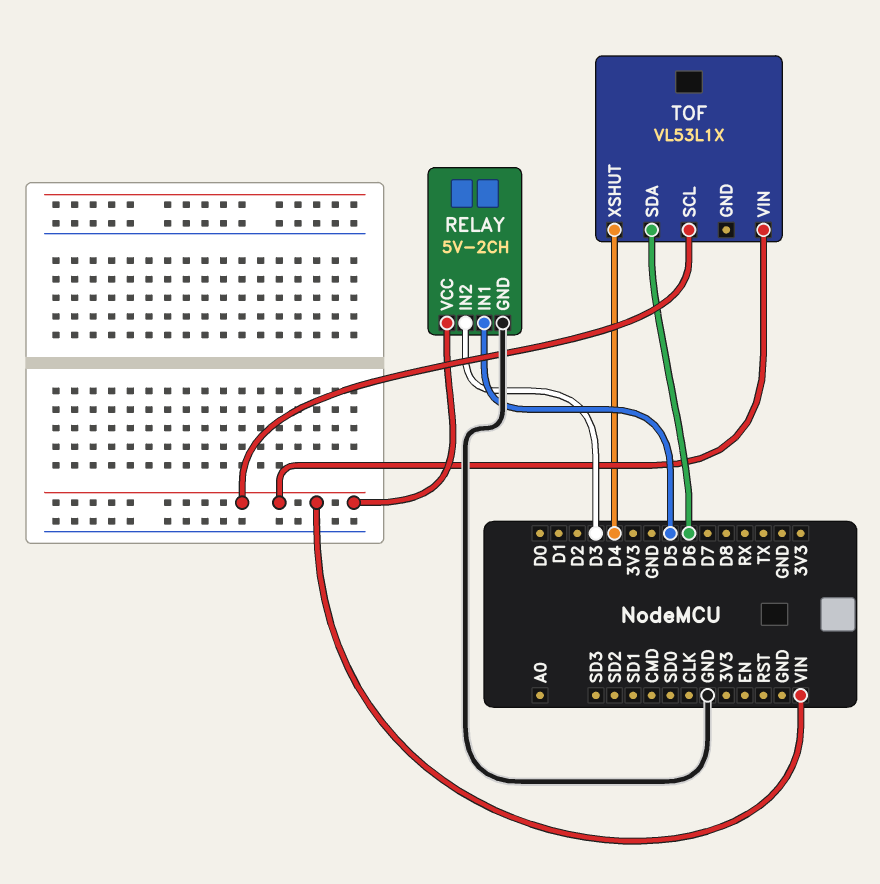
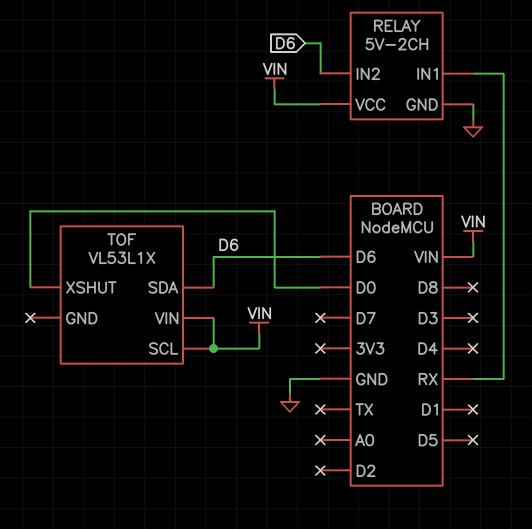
RELAY pin IN1: D5 -> RX
RELAY pin IN2: D3 -> D6
TOF pin XSHUT: D4 -> D0

